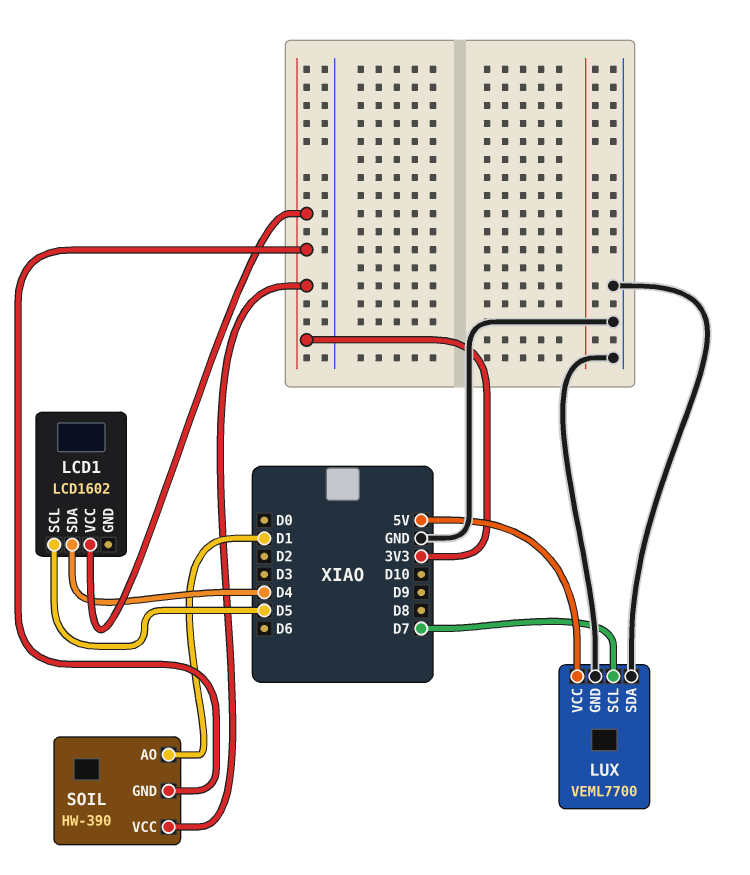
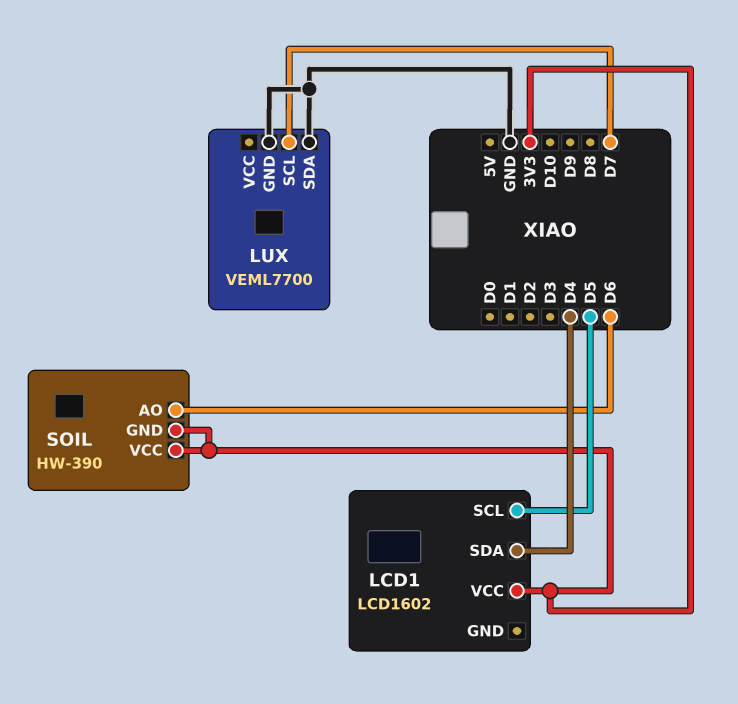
LUX pin VCC: 5V -> none
SOIL pin AO: D1 -> D6

